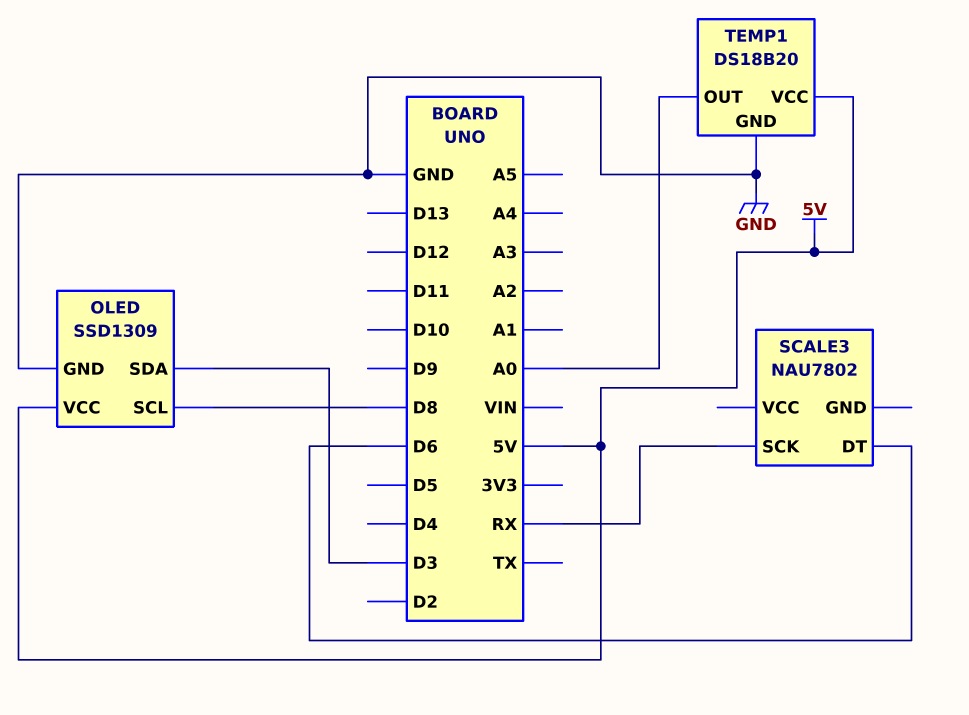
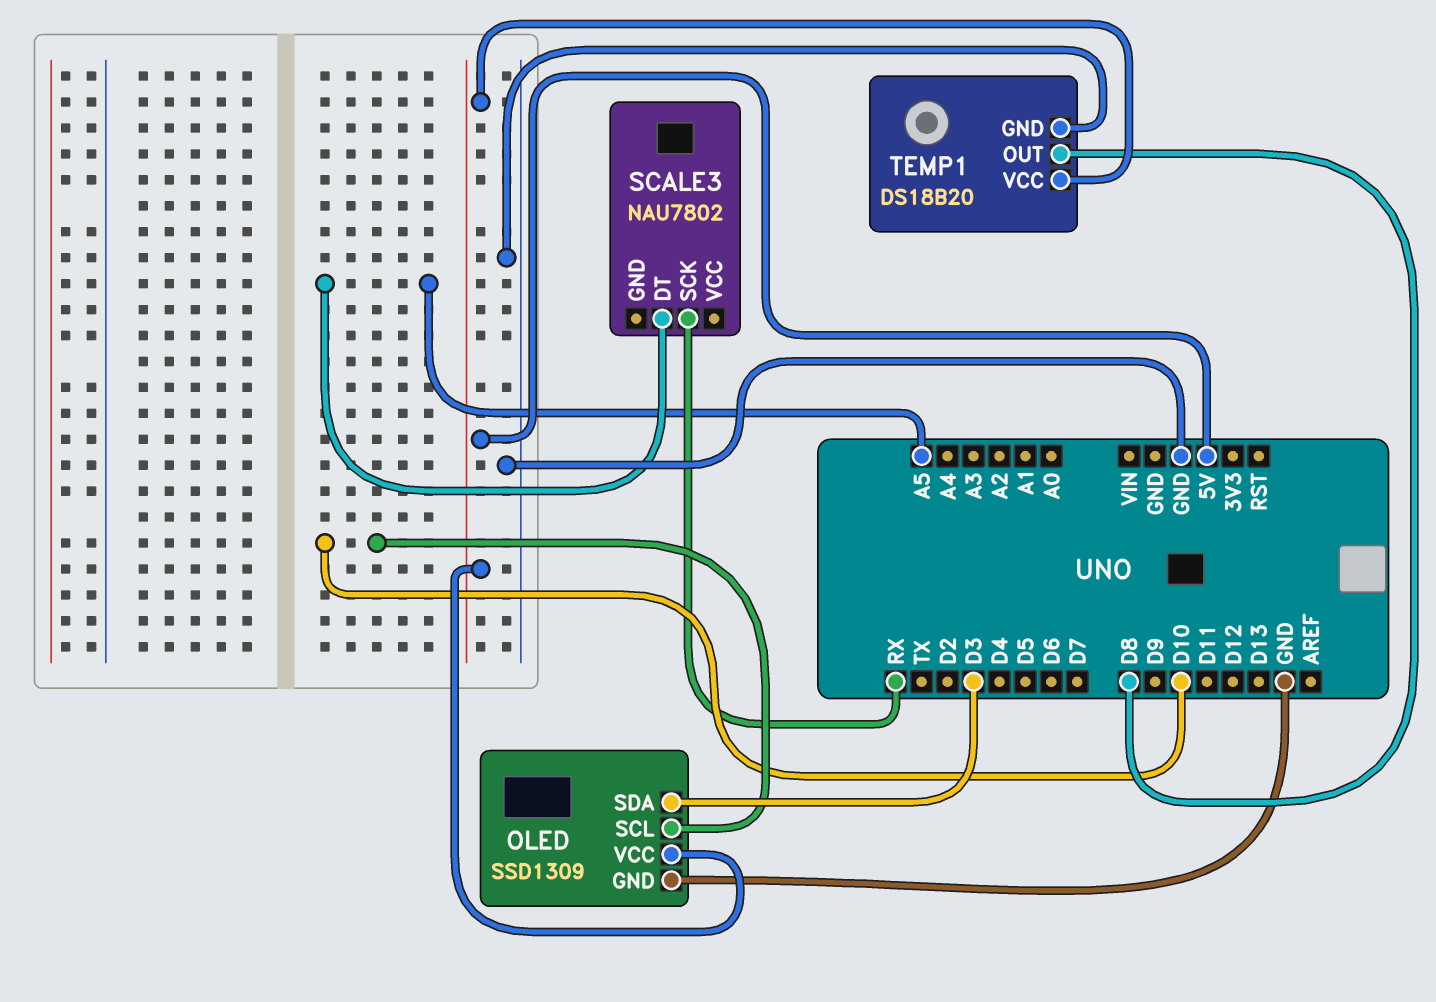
OLED pin SCL: D8 -> D10
SCALE3 pin DT: D6 -> A5
TEMP1 pin OUT: A0 -> D8

